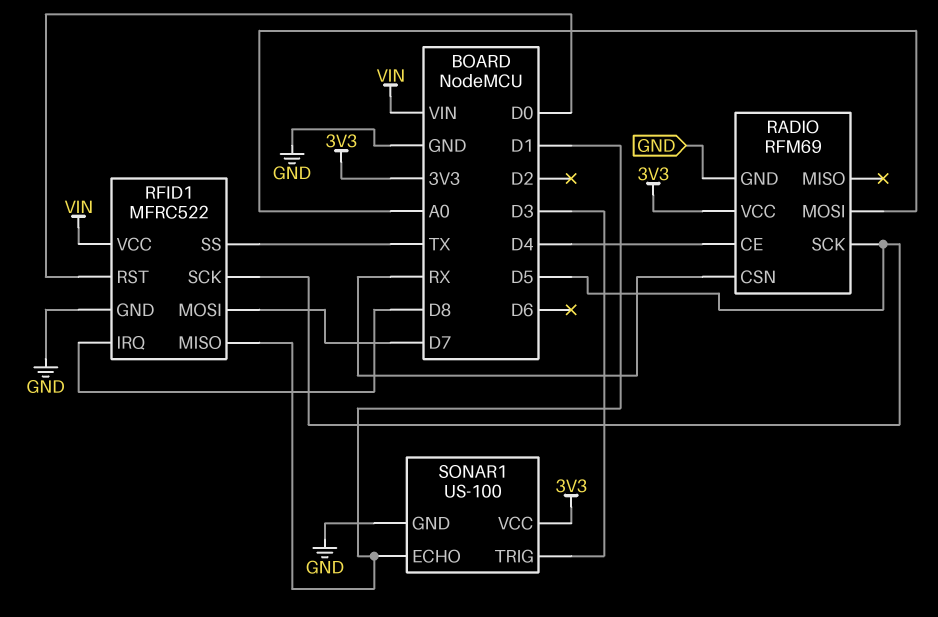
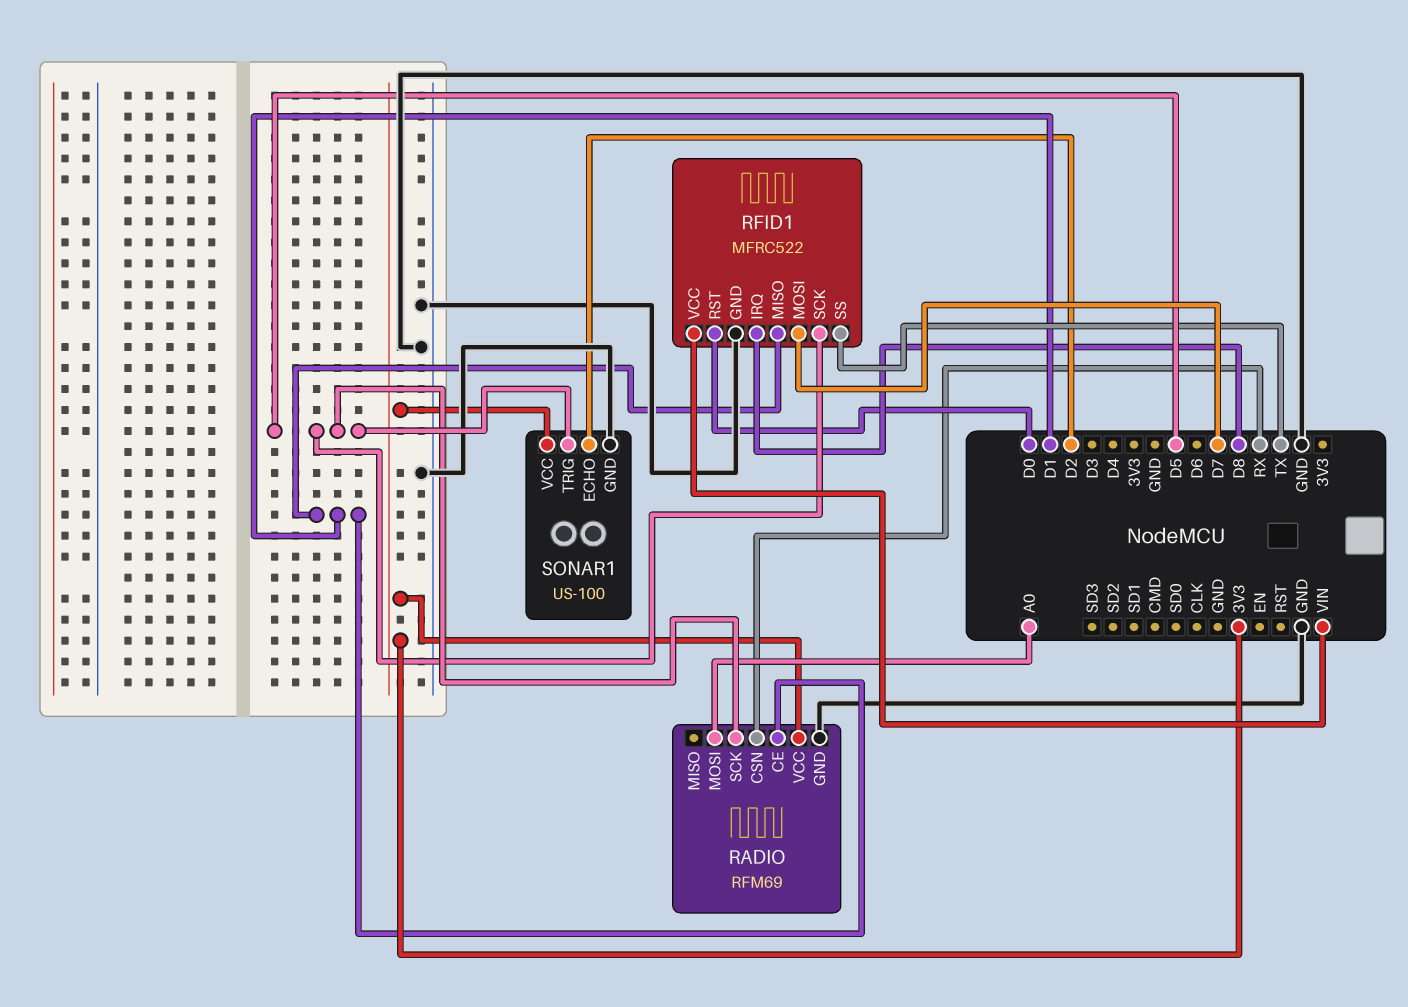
RADIO pin CE: D4 -> D1
SONAR1 pin ECHO: D1 -> D2
SONAR1 pin TRIG: D3 -> D5

